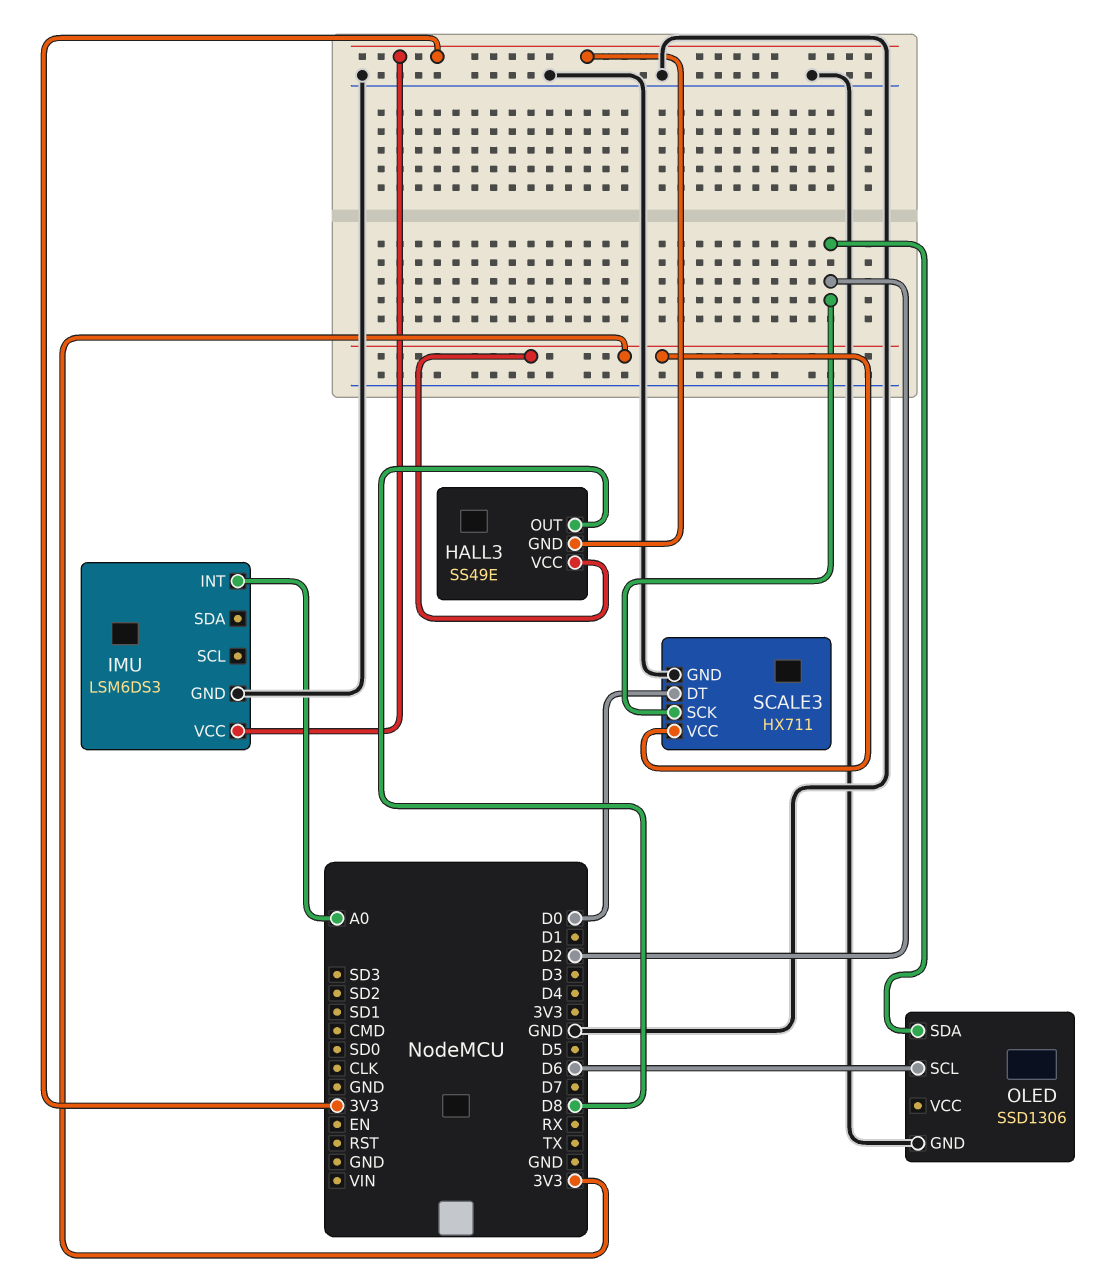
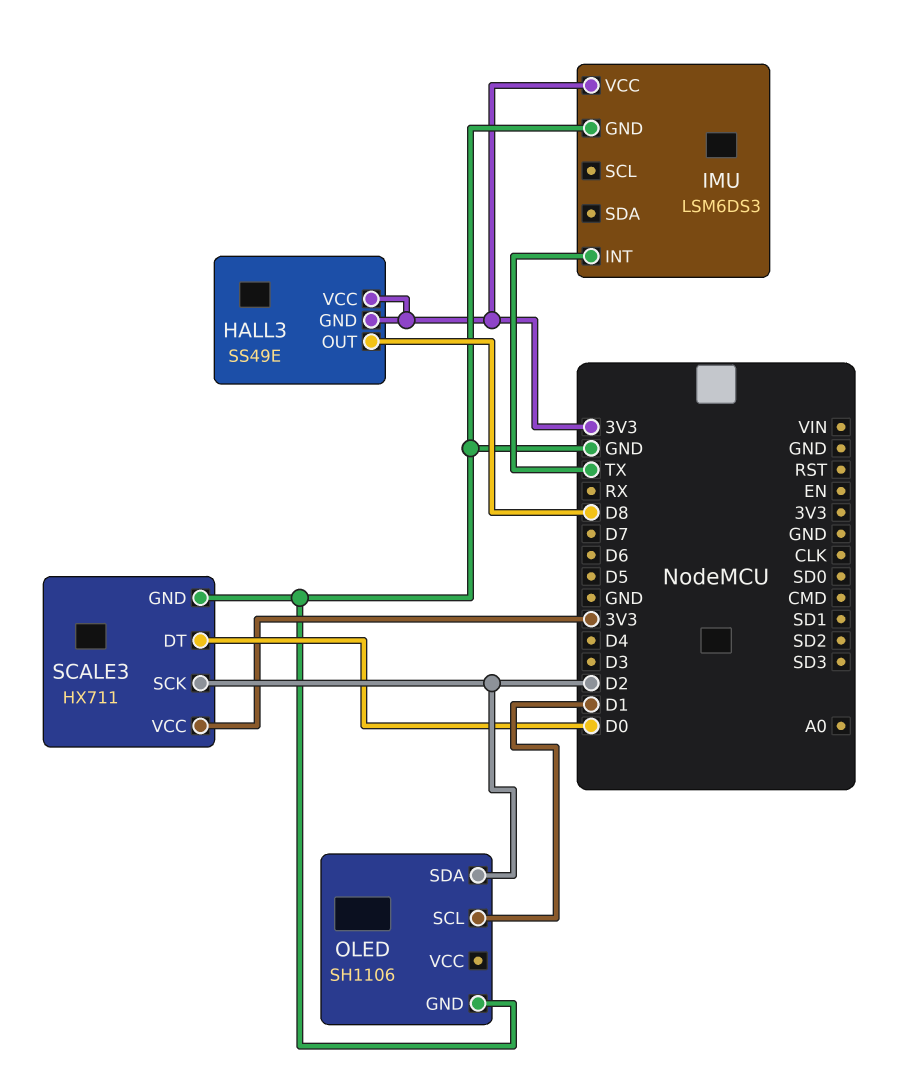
IMU pin INT: A0 -> TX
OLED: SSD1306 -> SH1106
OLED pin SCL: D6 -> D1

